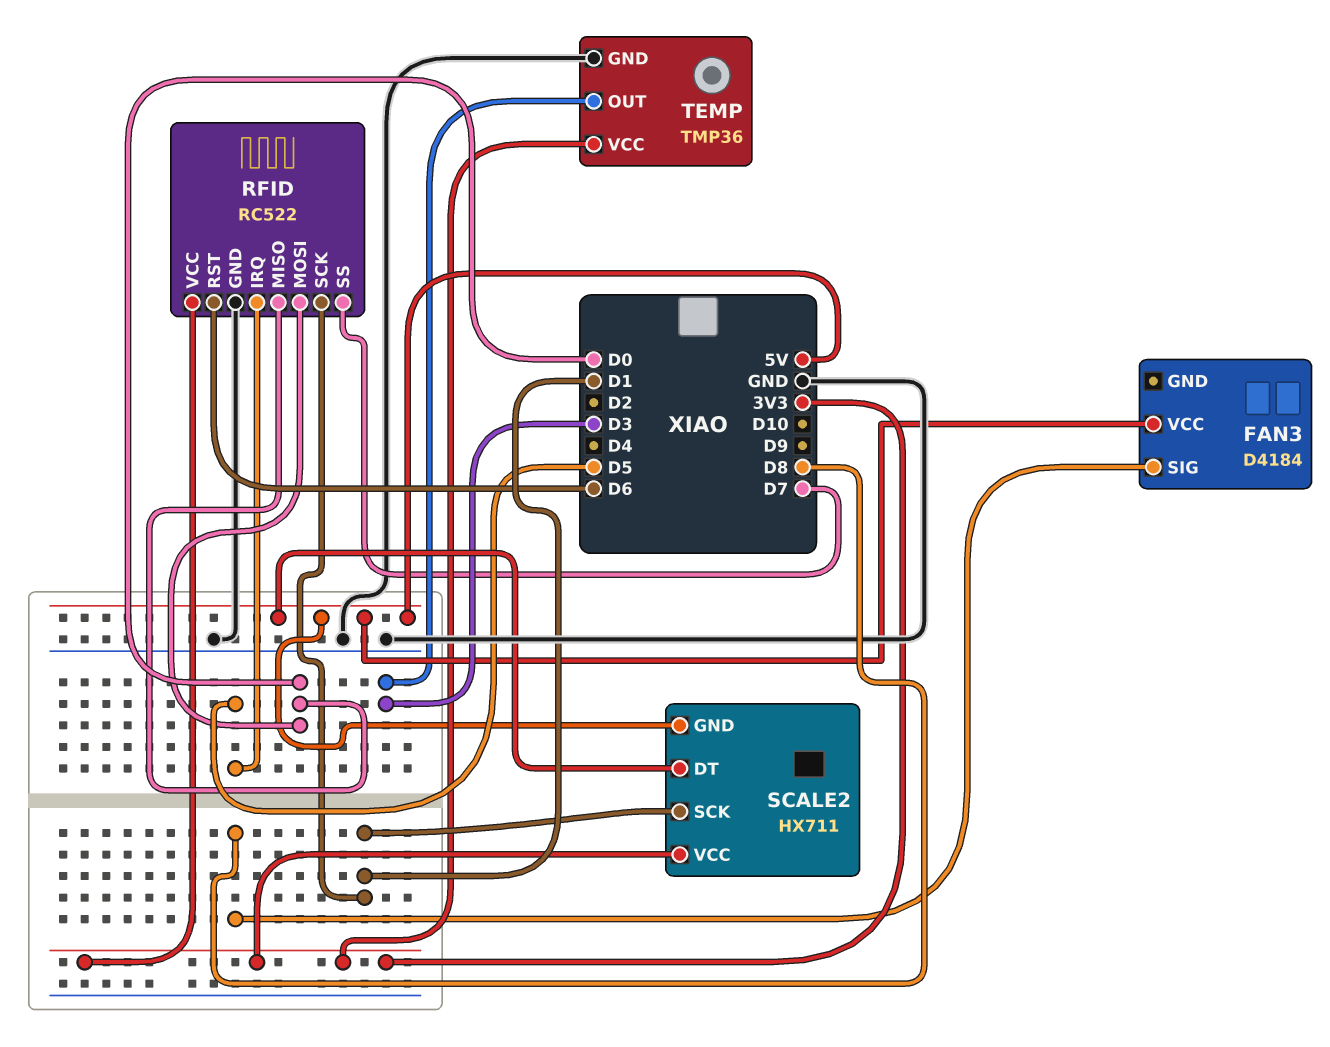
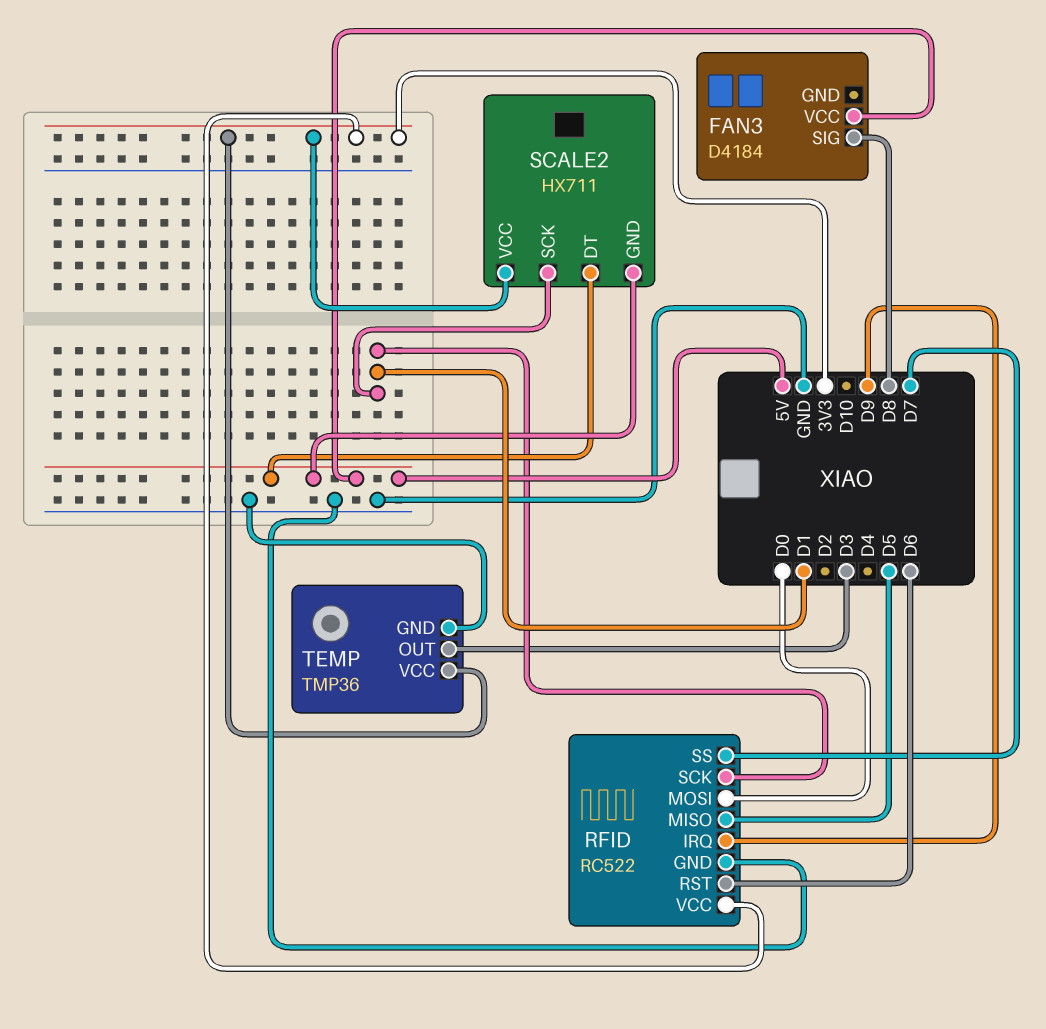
RFID pin IRQ: D5 -> D9
RFID pin MISO: D0 -> D5

